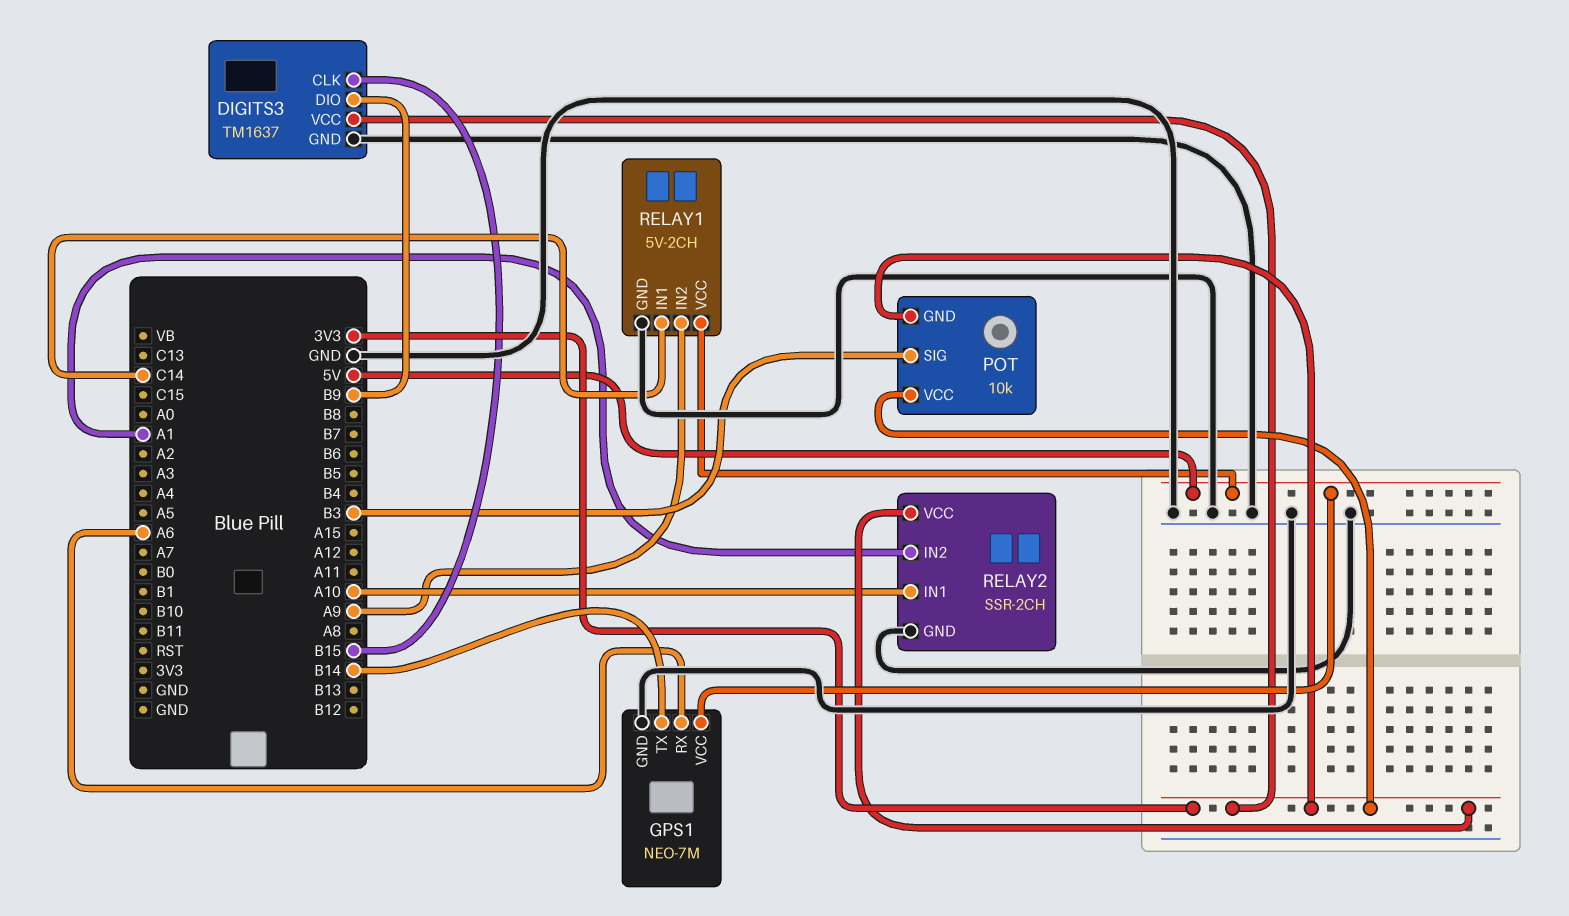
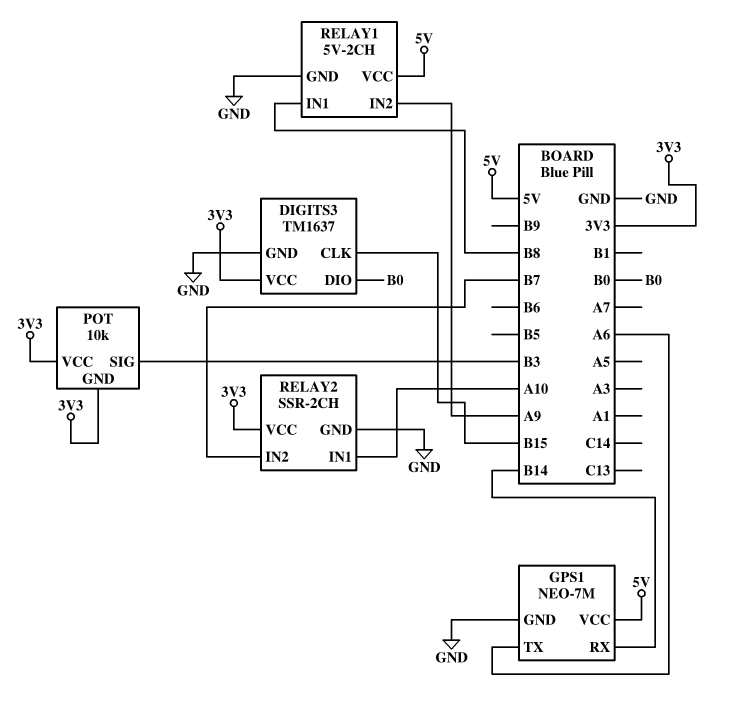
DIGITS3 pin DIO: B9 -> B0
GPS1 pin RX: A6 -> B14
GPS1 pin TX: B14 -> A6
RELAY1 pin IN1: C14 -> B8
RELAY2 pin IN2: A1 -> B7

